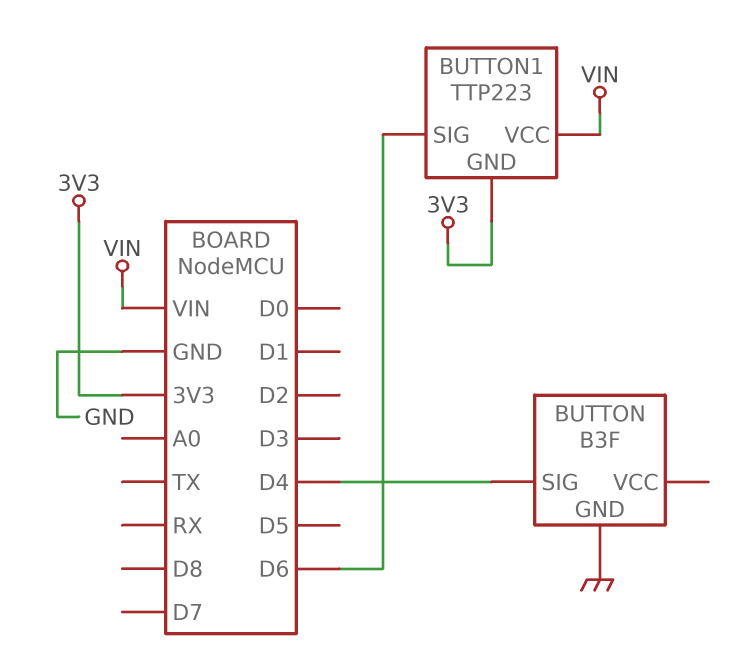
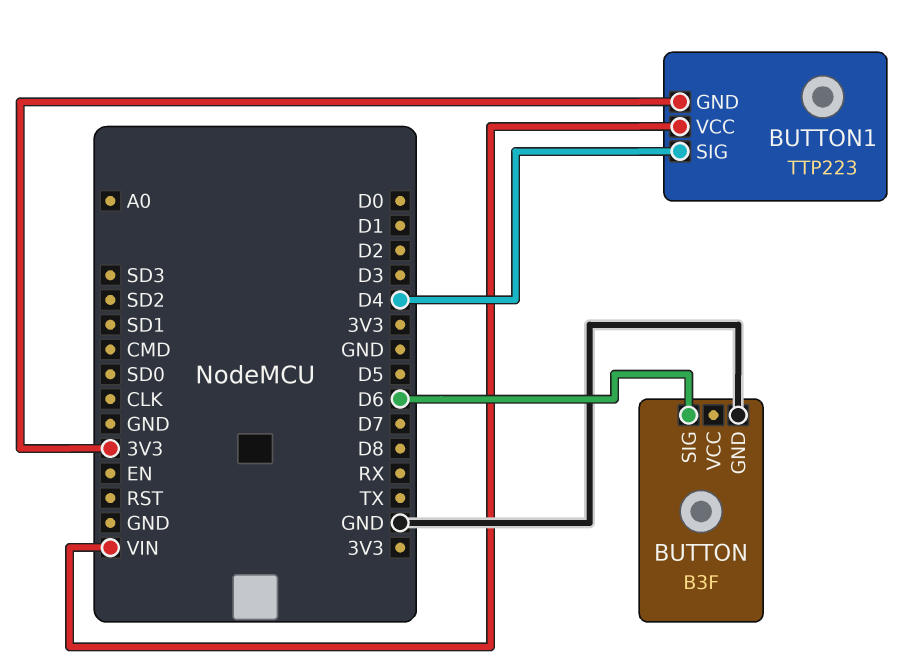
BUTTON pin SIG: D4 -> D6
BUTTON1 pin SIG: D6 -> D4

